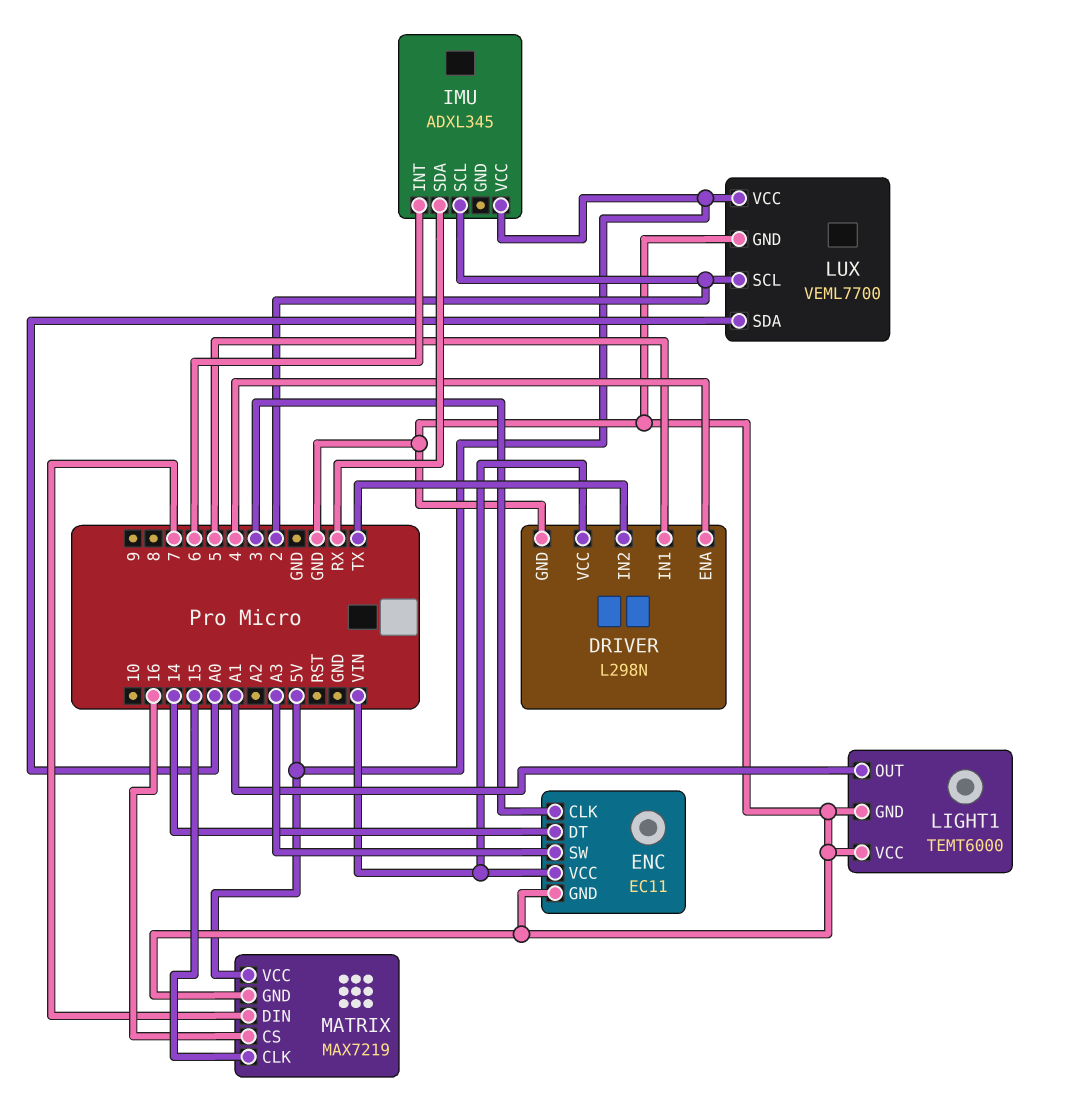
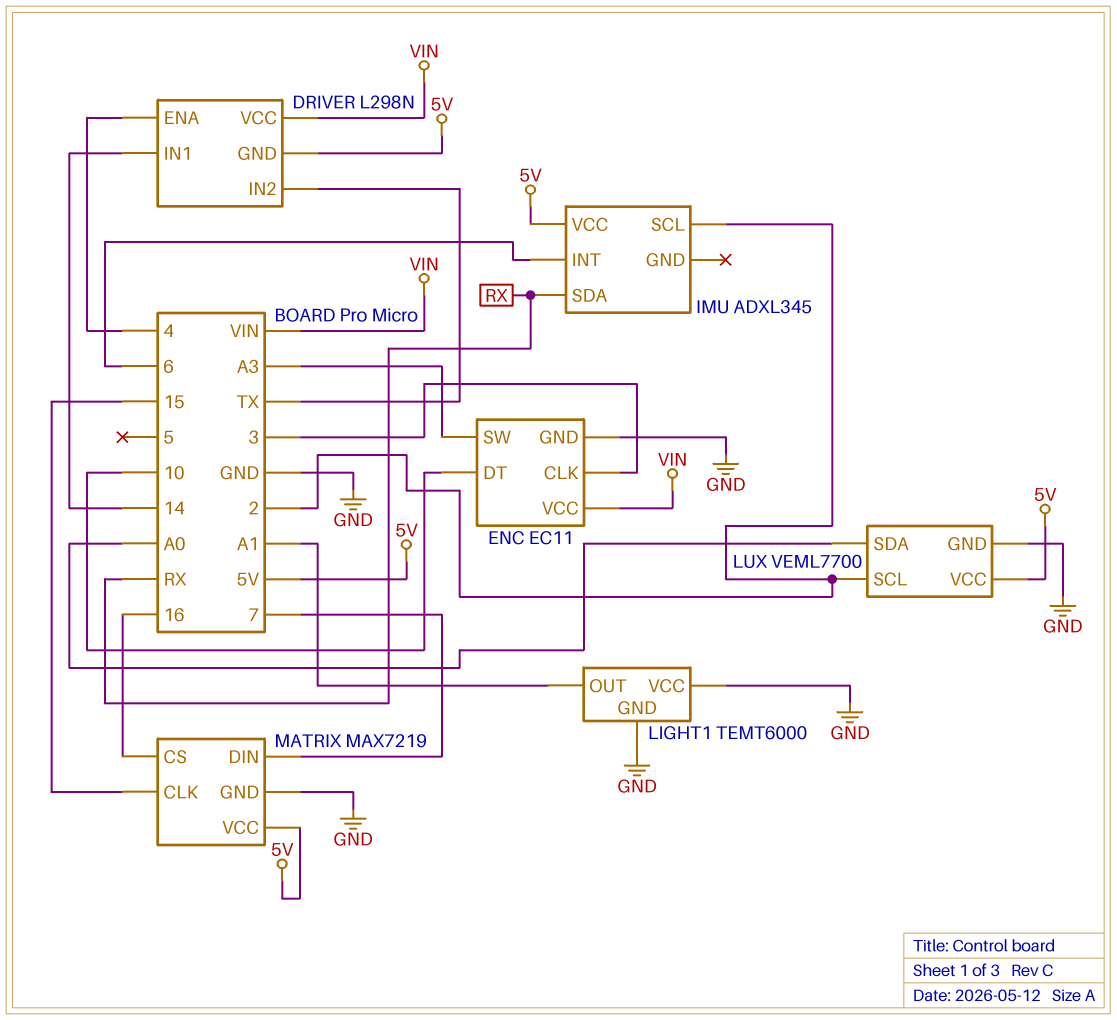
DRIVER pin GND: GND -> 5V
DRIVER pin IN1: 5 -> 14
ENC pin DT: 14 -> 10

